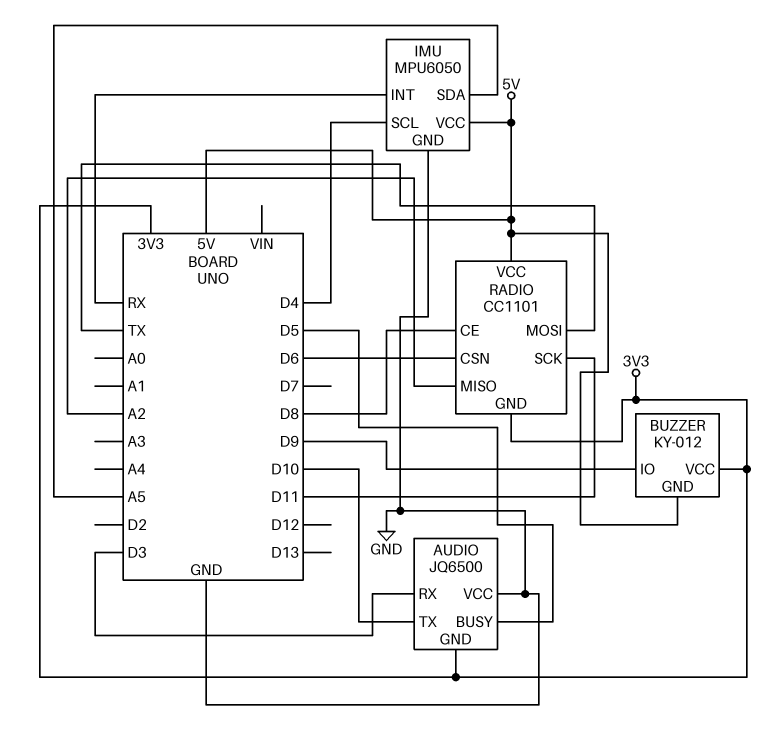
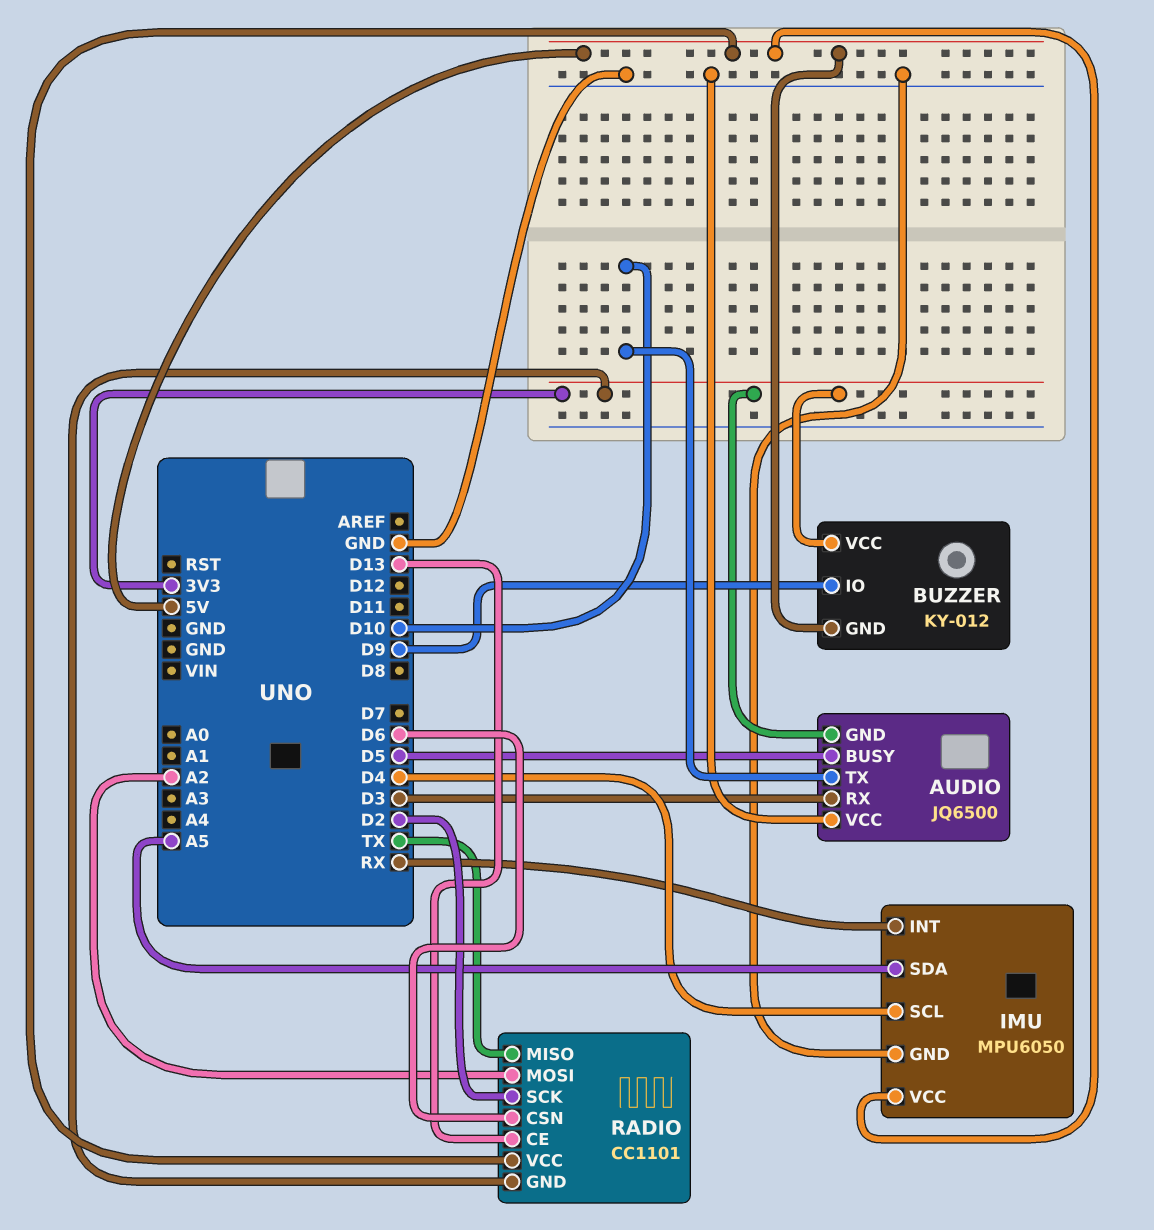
RADIO pin CE: D8 -> D13
RADIO pin MISO: A2 -> TX
RADIO pin MOSI: TX -> A2
RADIO pin SCK: D11 -> D2

